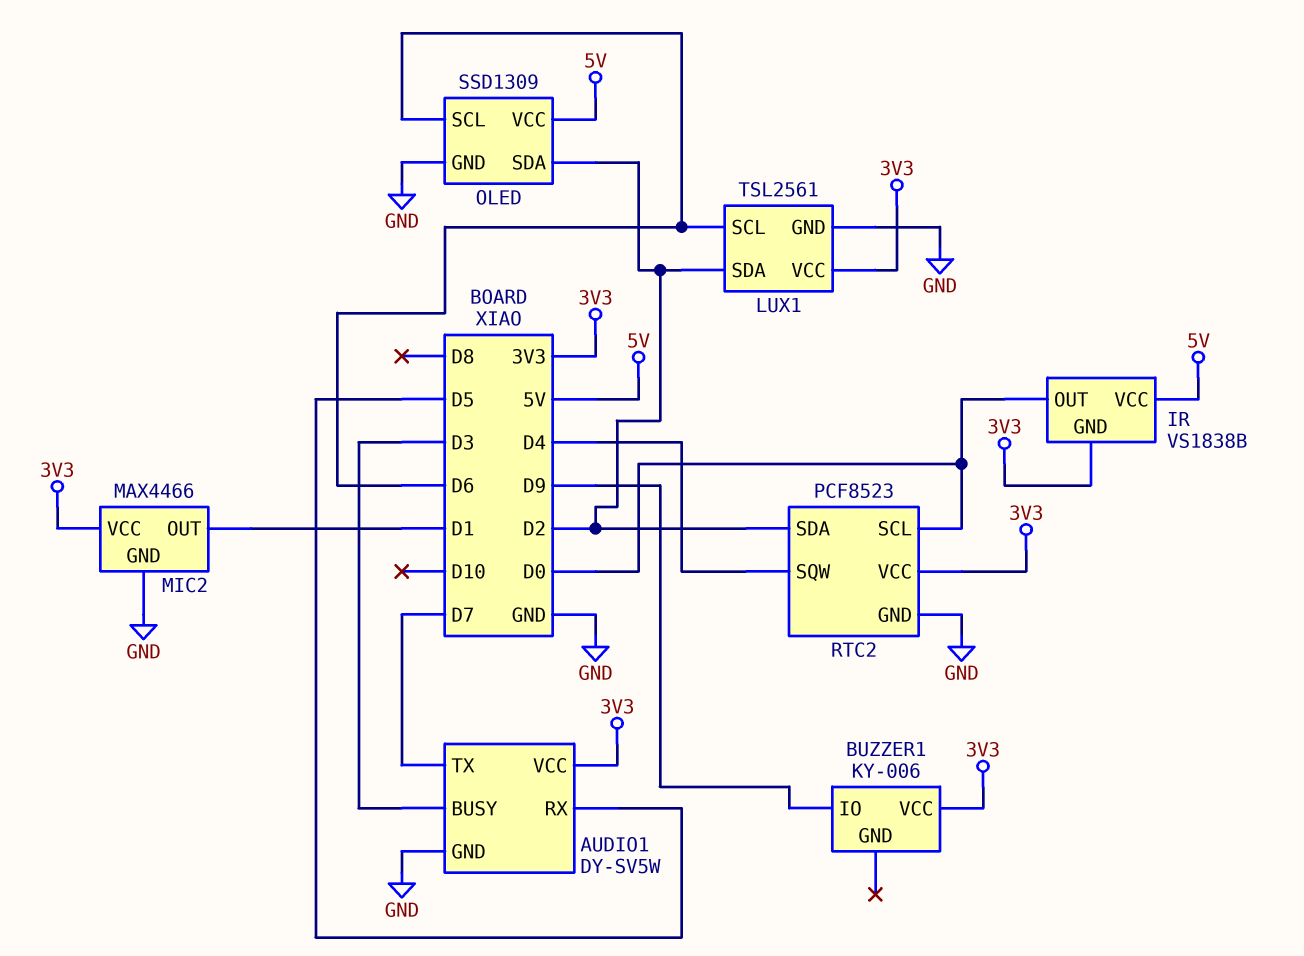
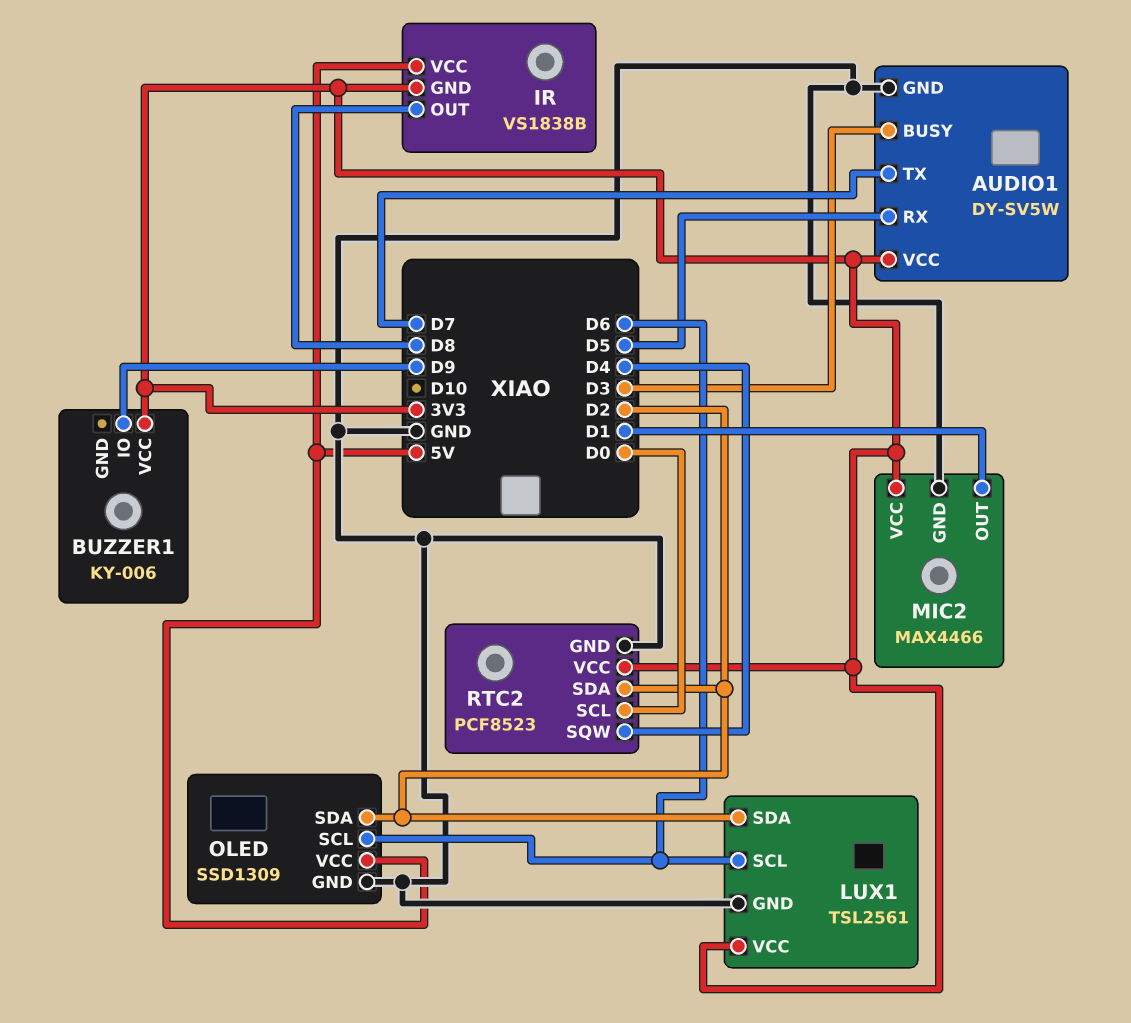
IR pin OUT: D0 -> D8

